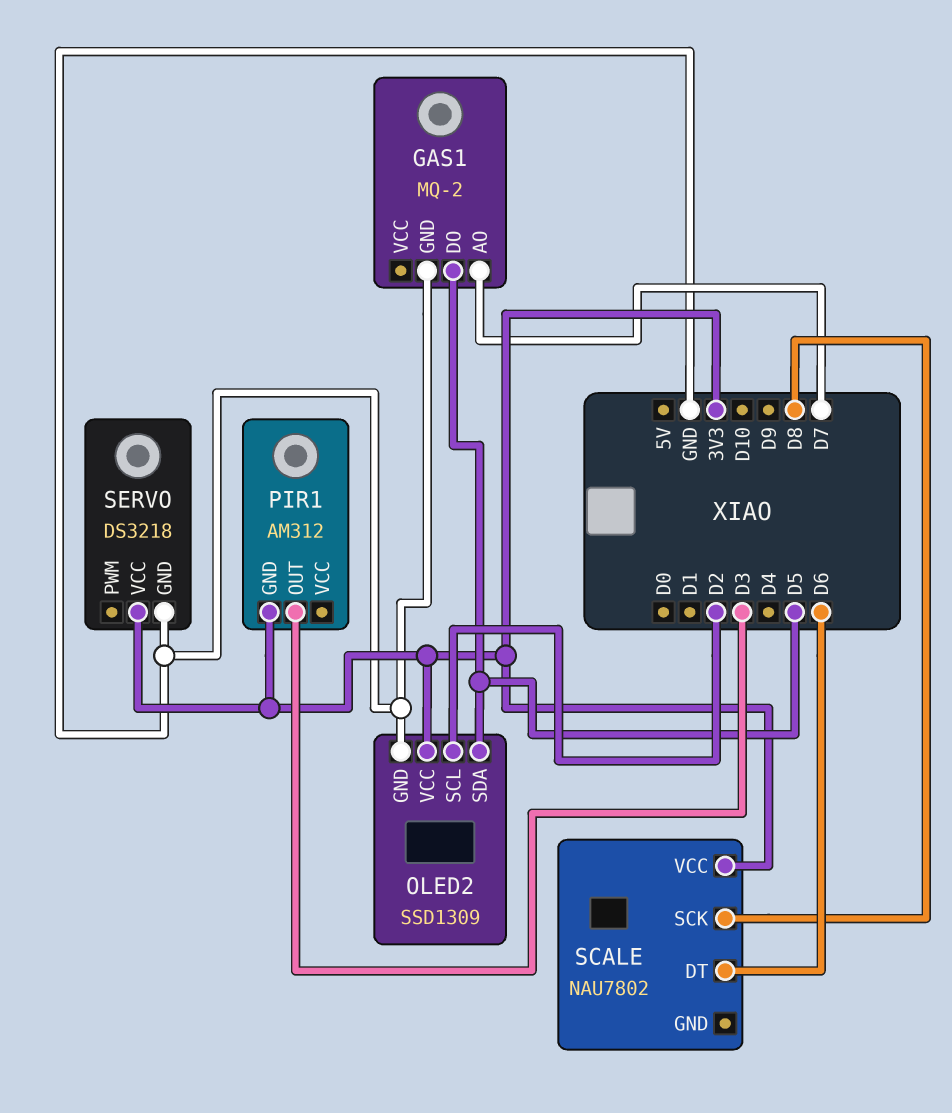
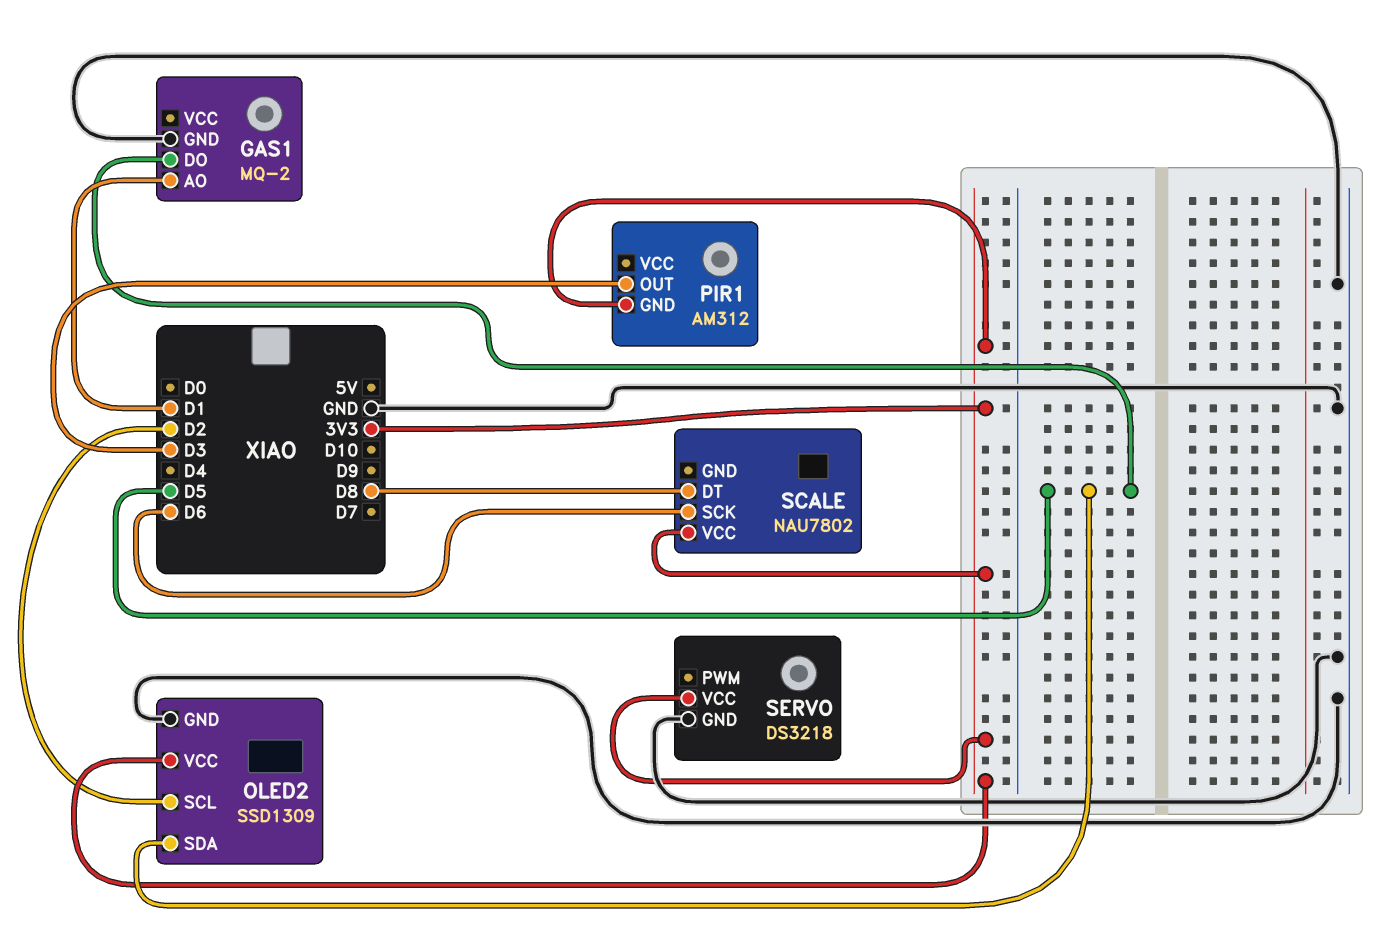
GAS1 pin AO: D7 -> D1
SCALE pin DT: D6 -> D8
SCALE pin SCK: D8 -> D6

